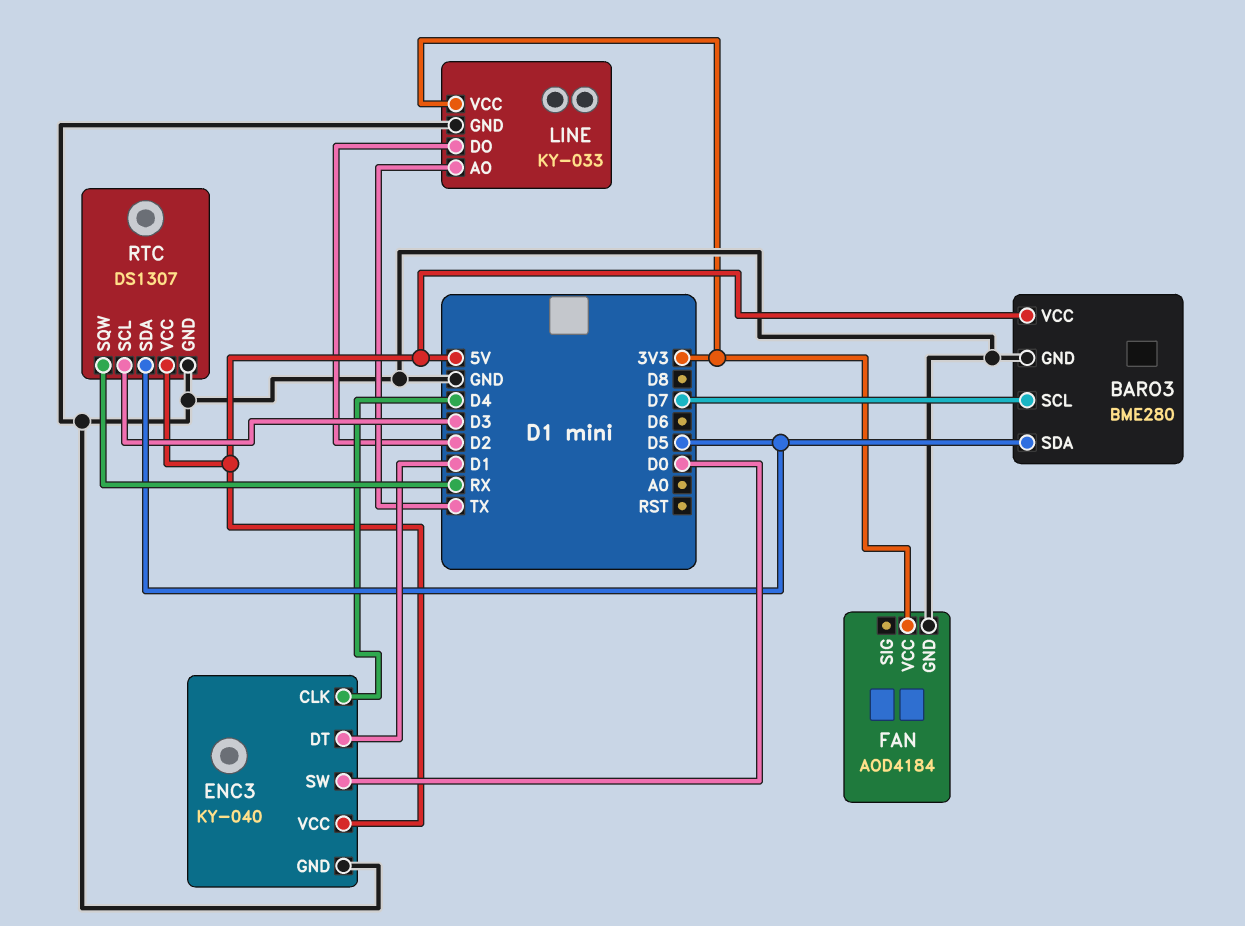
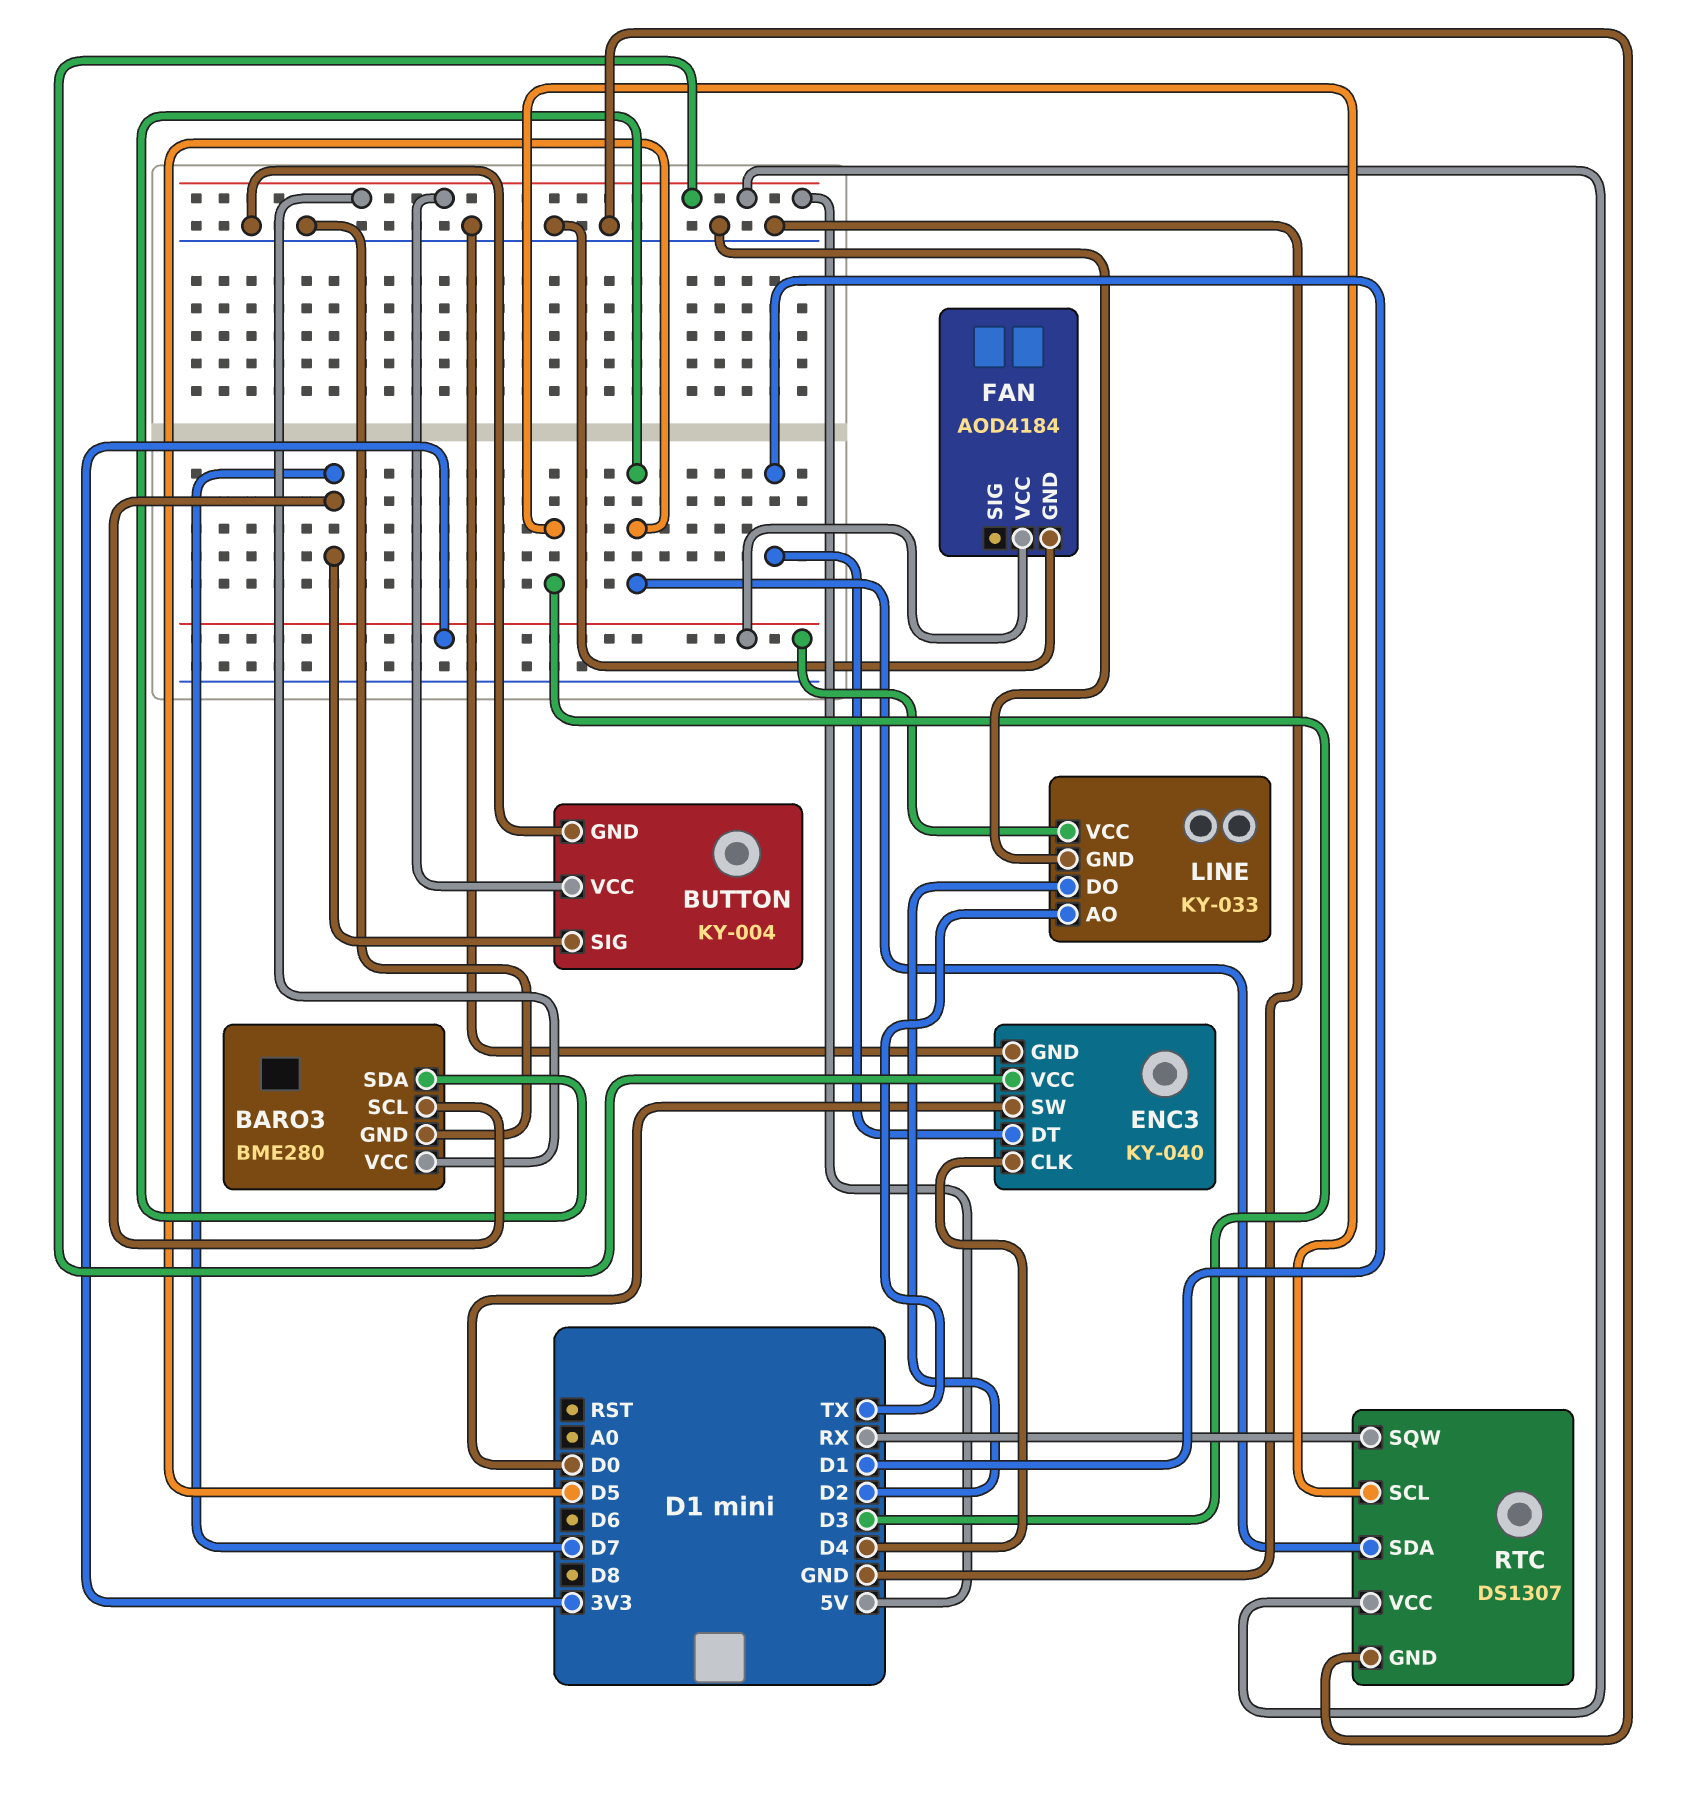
BUTTON: none -> KY-004
BUTTON pin GND: none -> GND
BUTTON pin SIG: none -> D7
BUTTON pin VCC: none -> 5V

